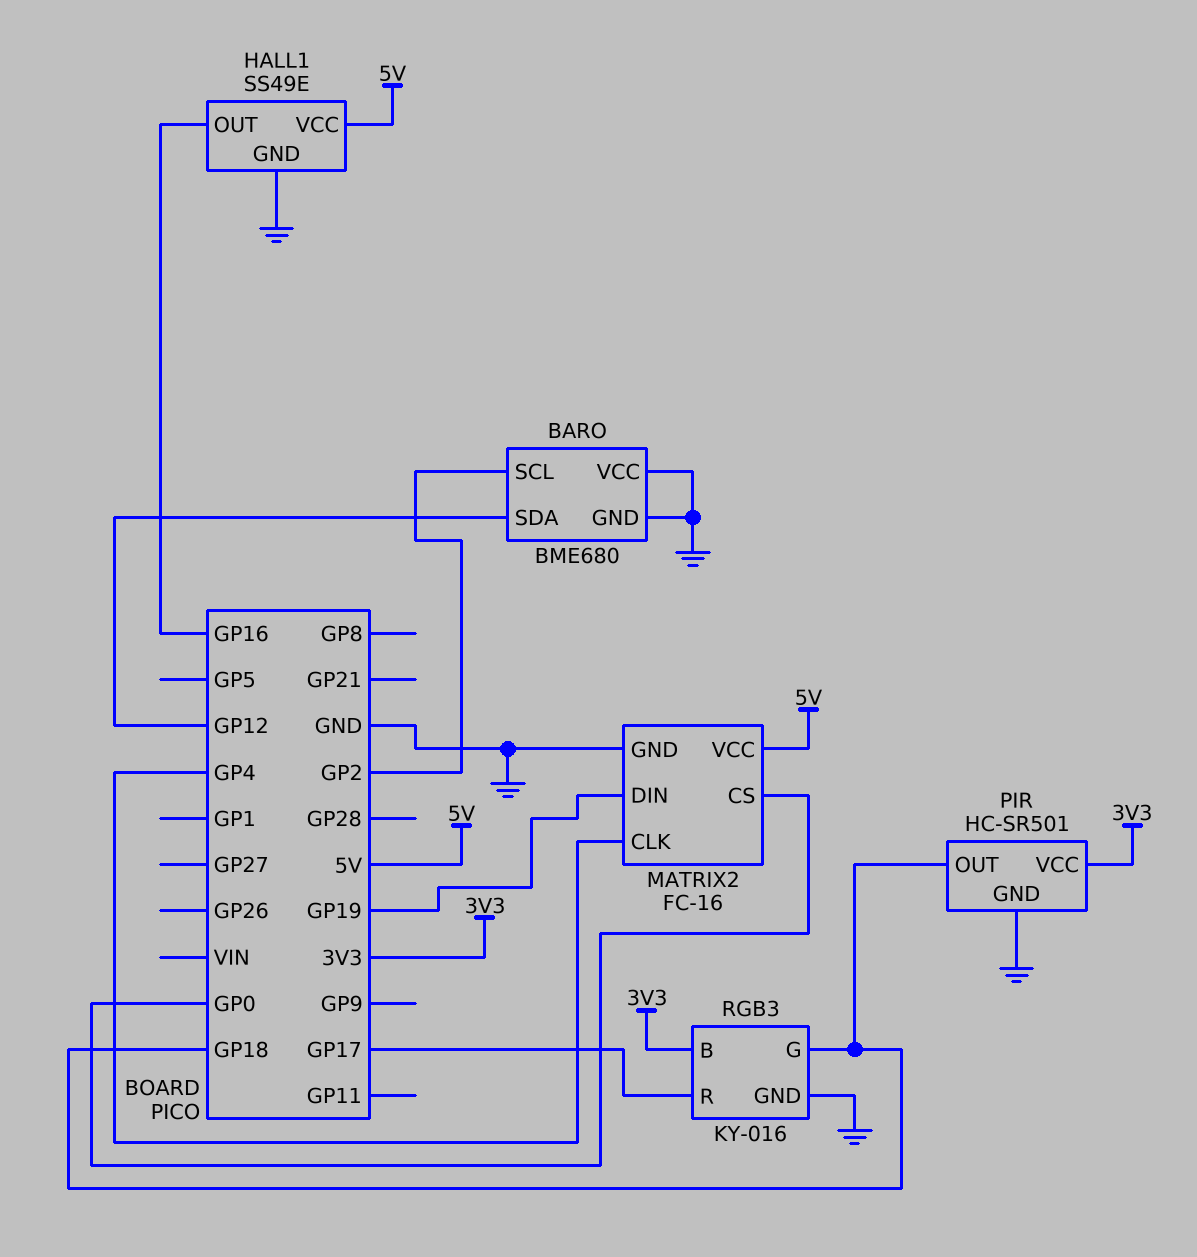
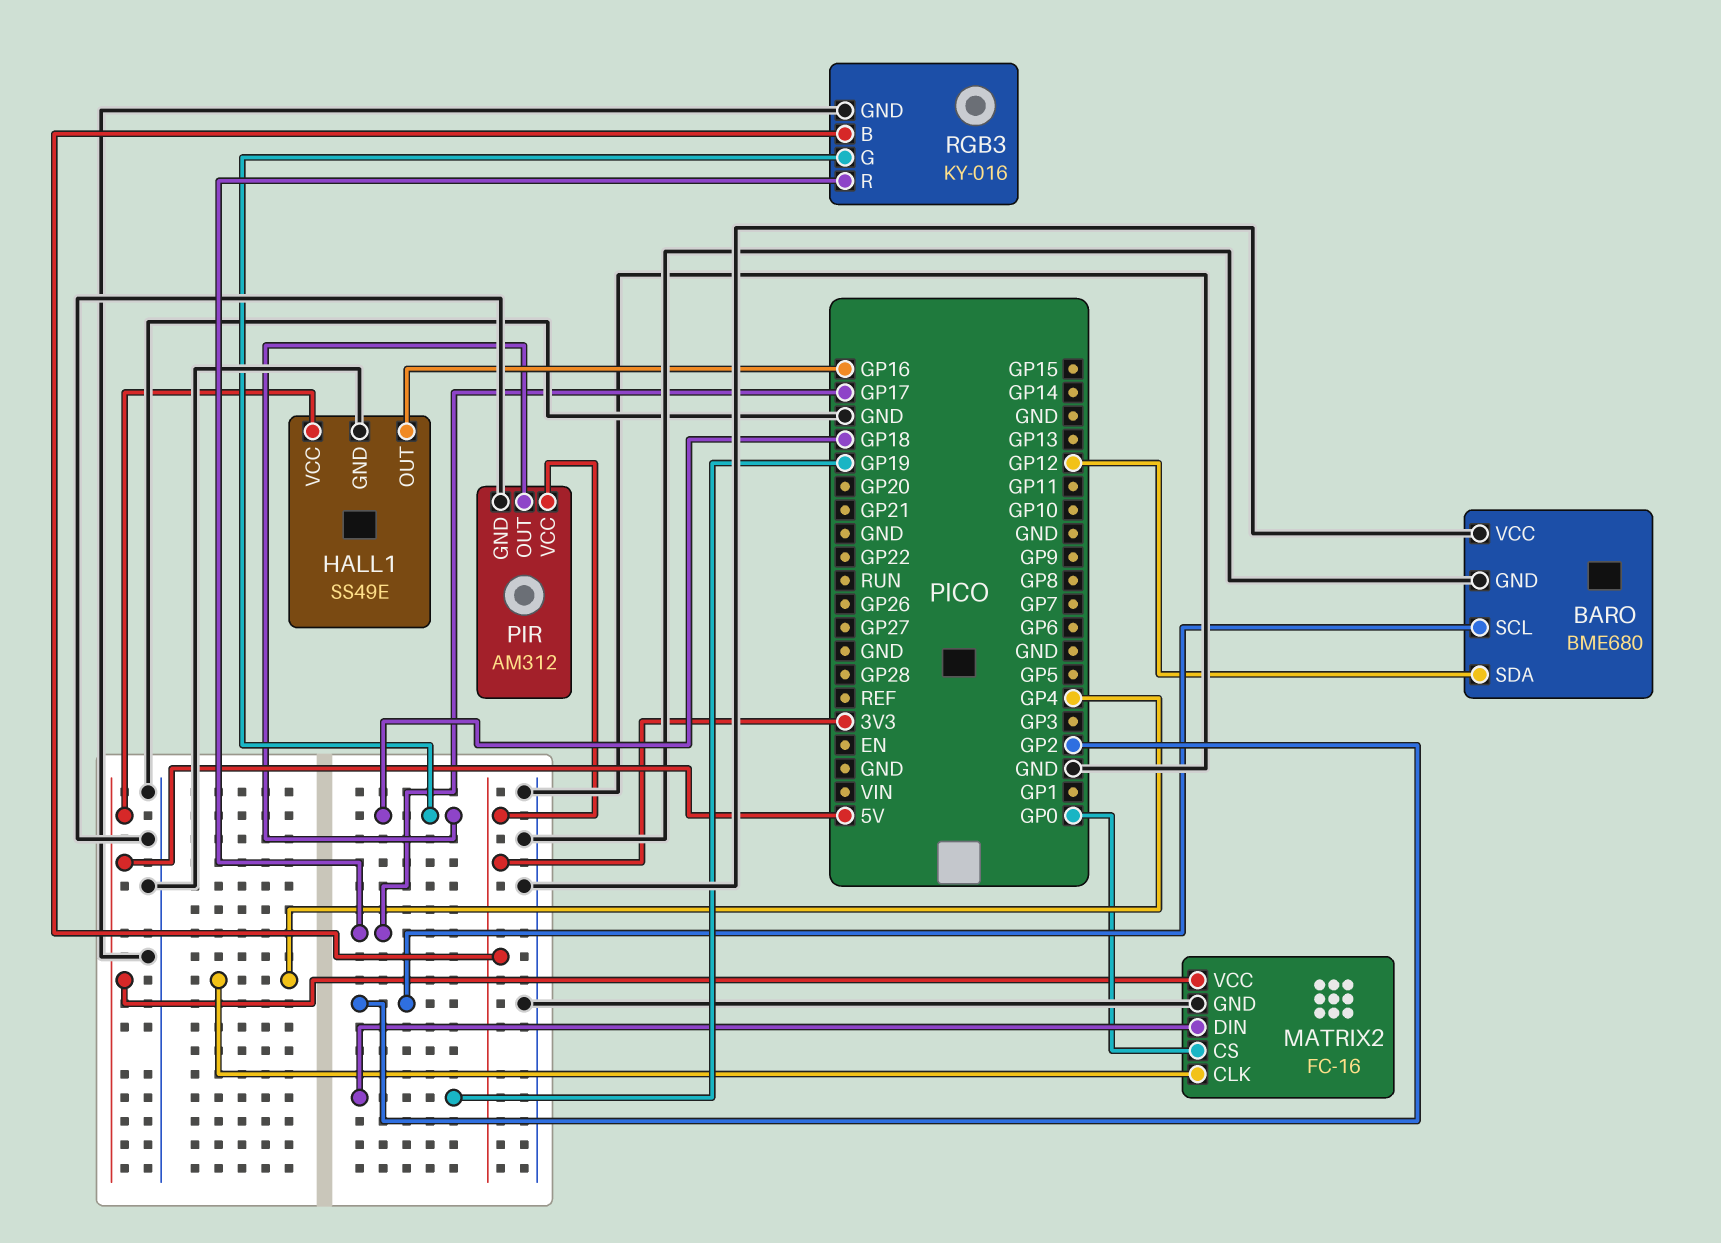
PIR: HC-SR501 -> AM312

